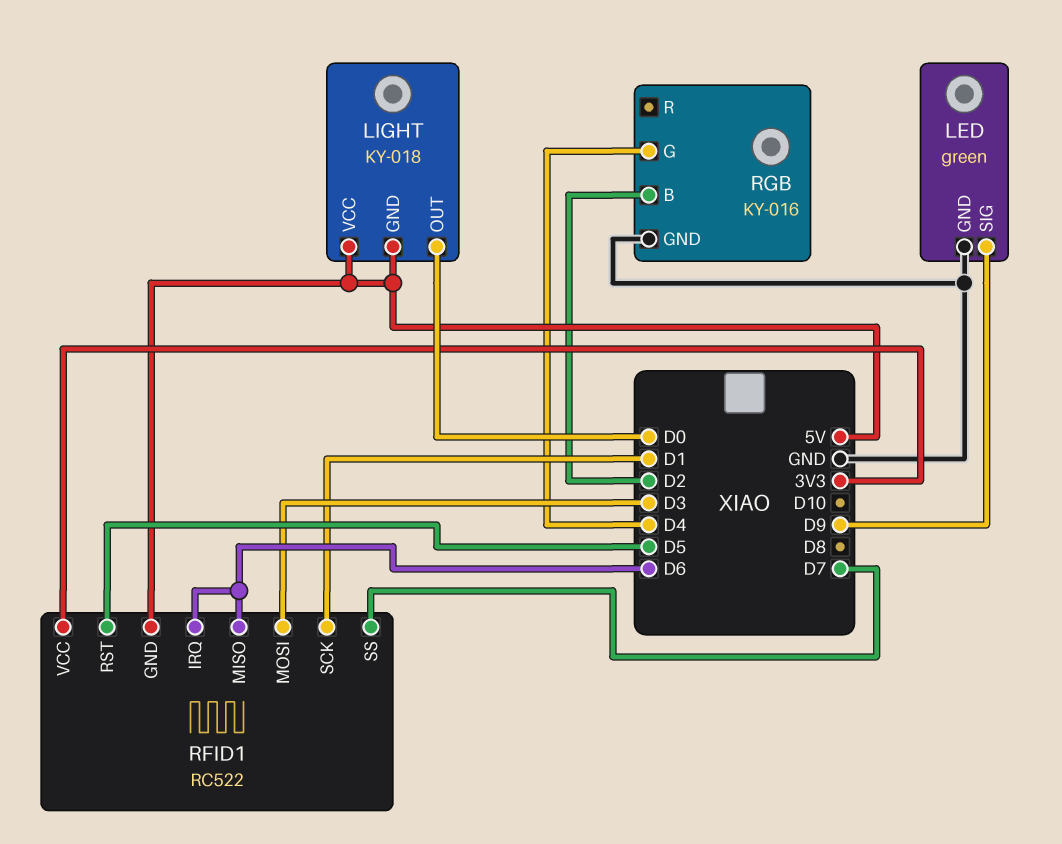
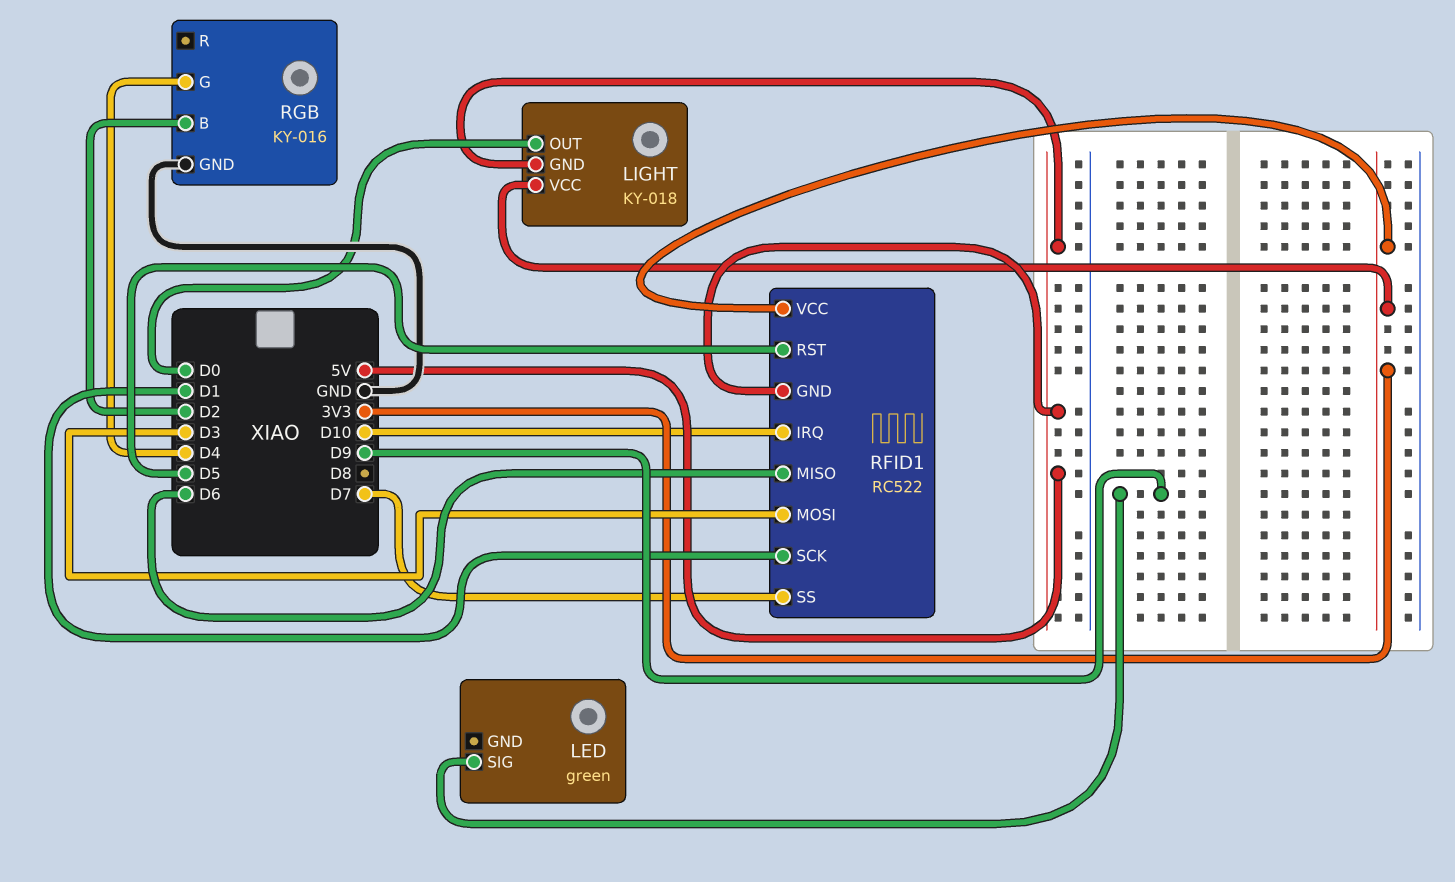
LED pin GND: GND -> none
LIGHT pin VCC: 5V -> 3V3
RFID1 pin IRQ: D6 -> D10

